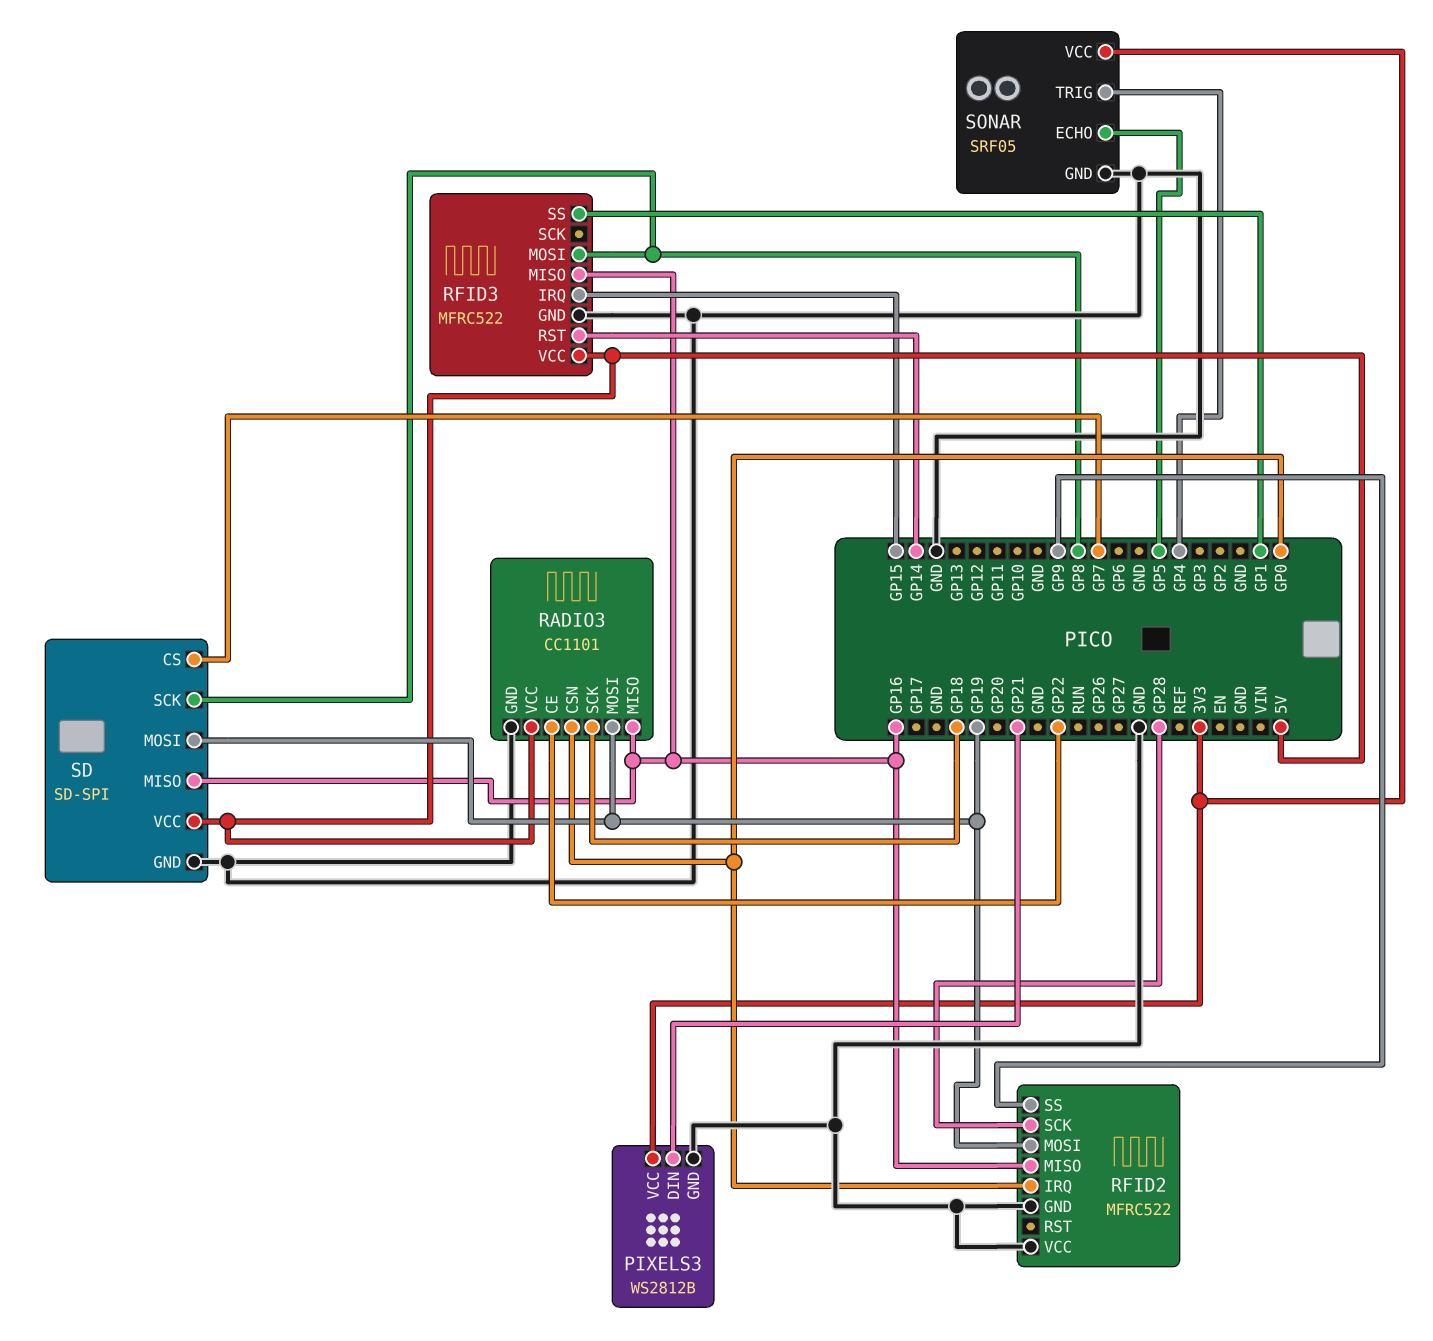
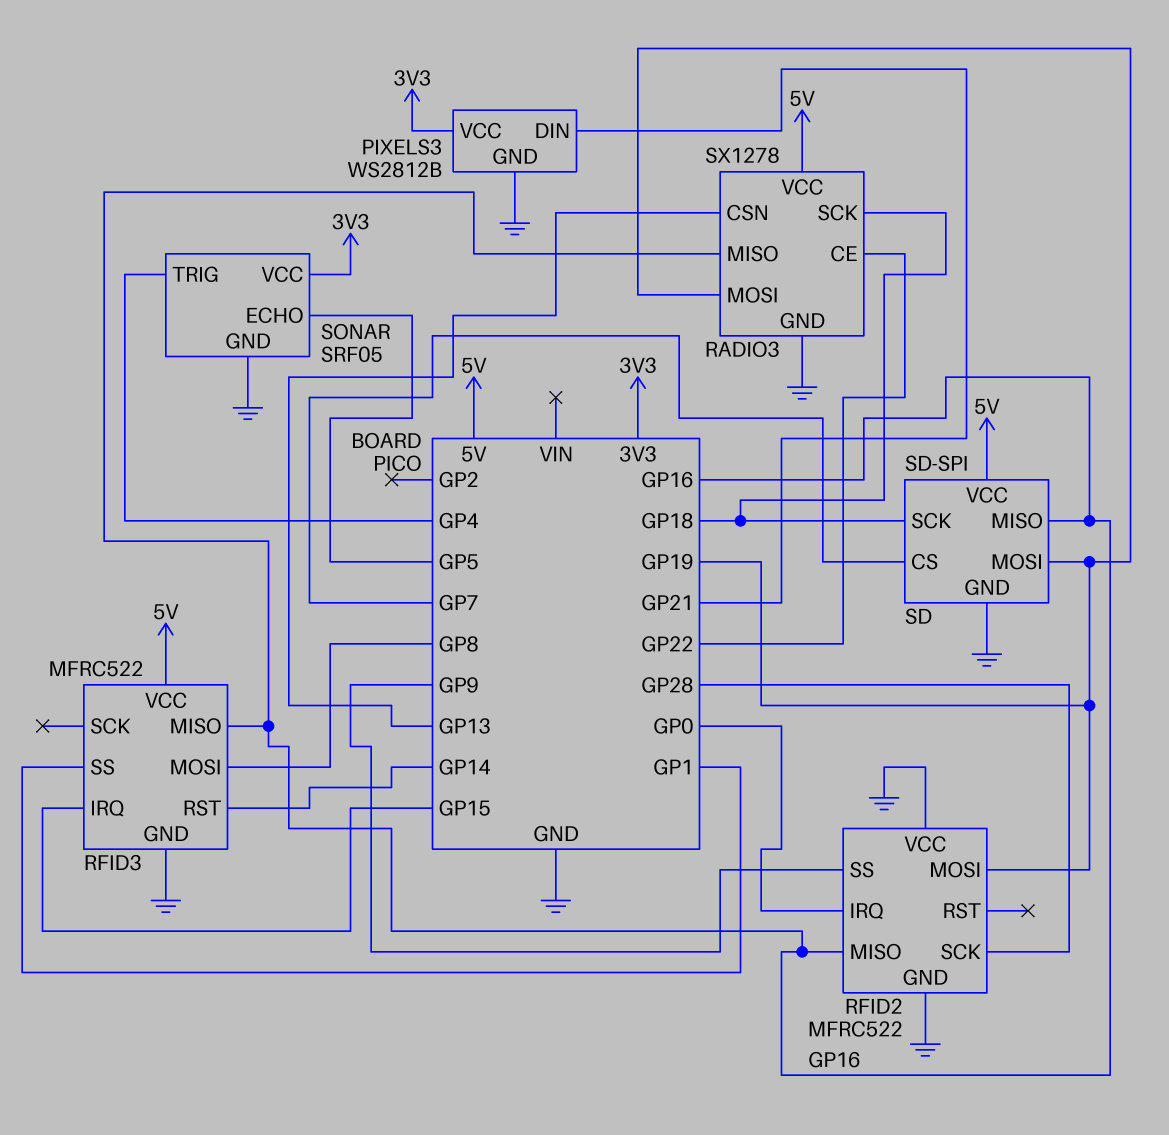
RADIO3: CC1101 -> SX1278
RADIO3 pin CSN: GP0 -> GP13
SD pin SCK: GP8 -> GP18

